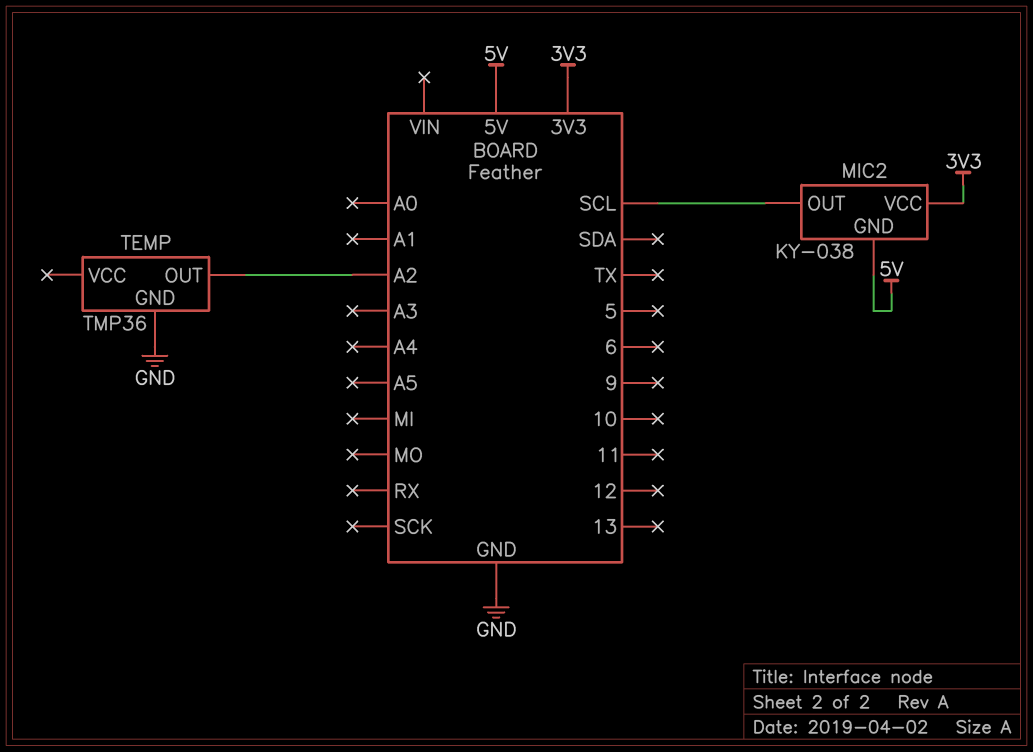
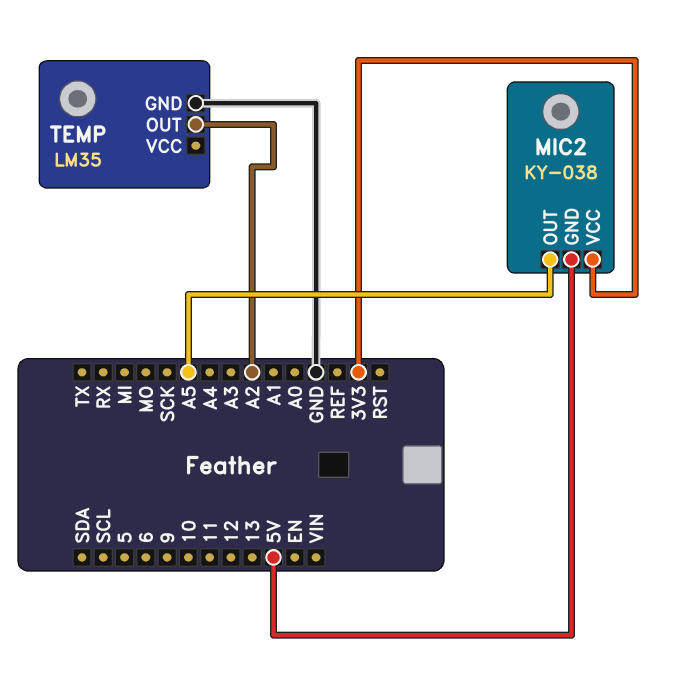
MIC2 pin OUT: SCL -> A5
TEMP: TMP36 -> LM35

